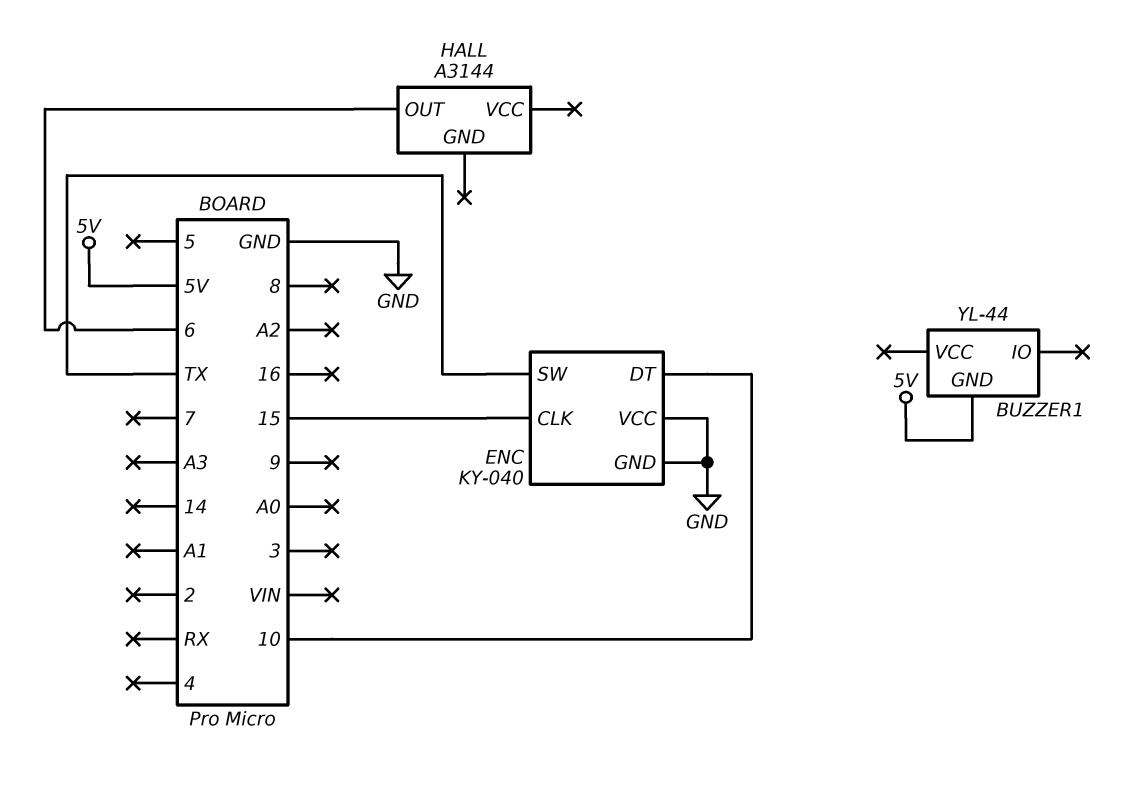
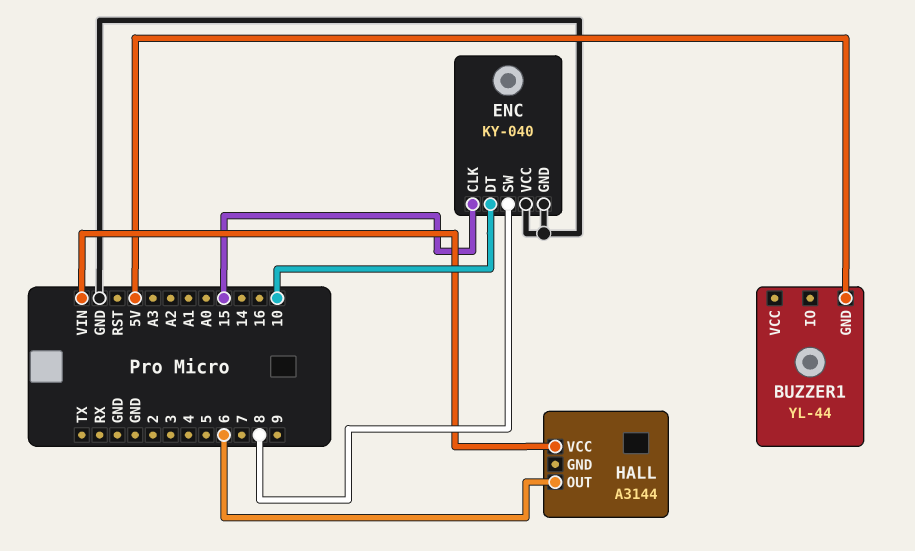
ENC pin SW: TX -> 8
HALL pin VCC: none -> VIN

